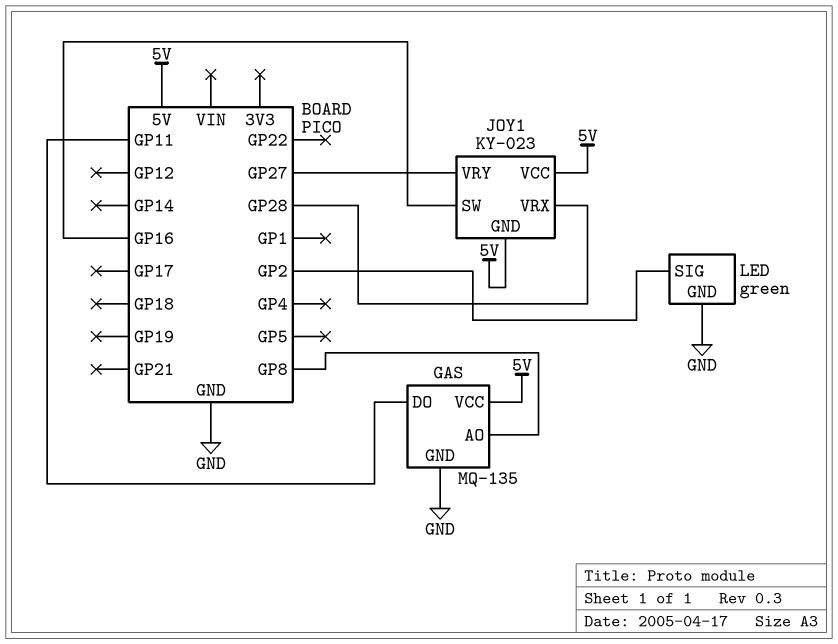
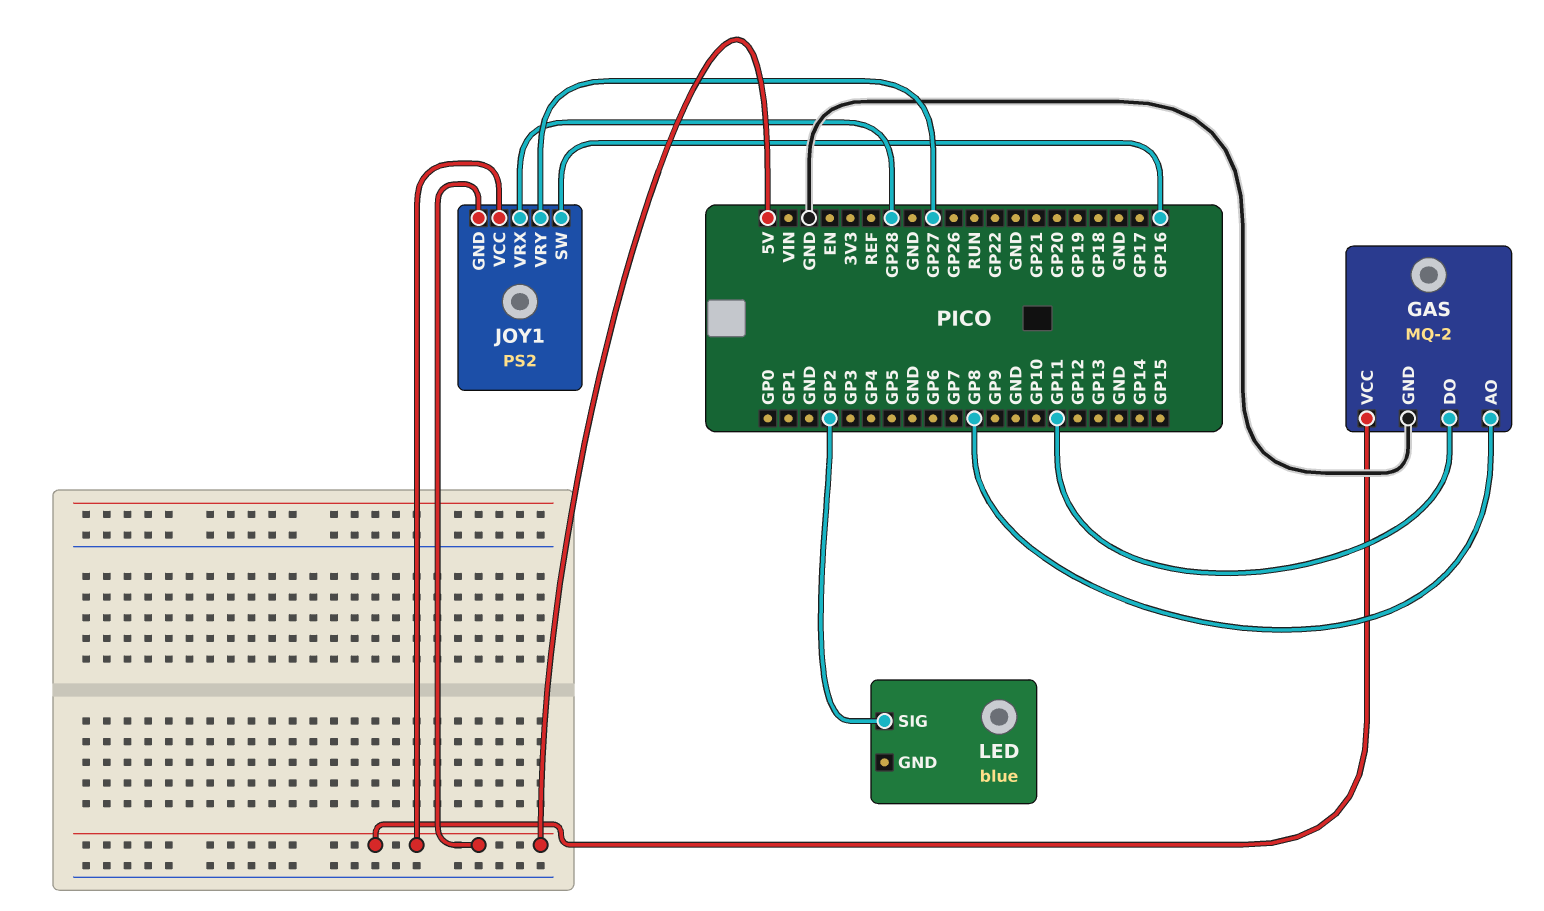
GAS: MQ-135 -> MQ-2
JOY1: KY-023 -> PS2
LED: green -> blue
LED pin GND: GND -> none

